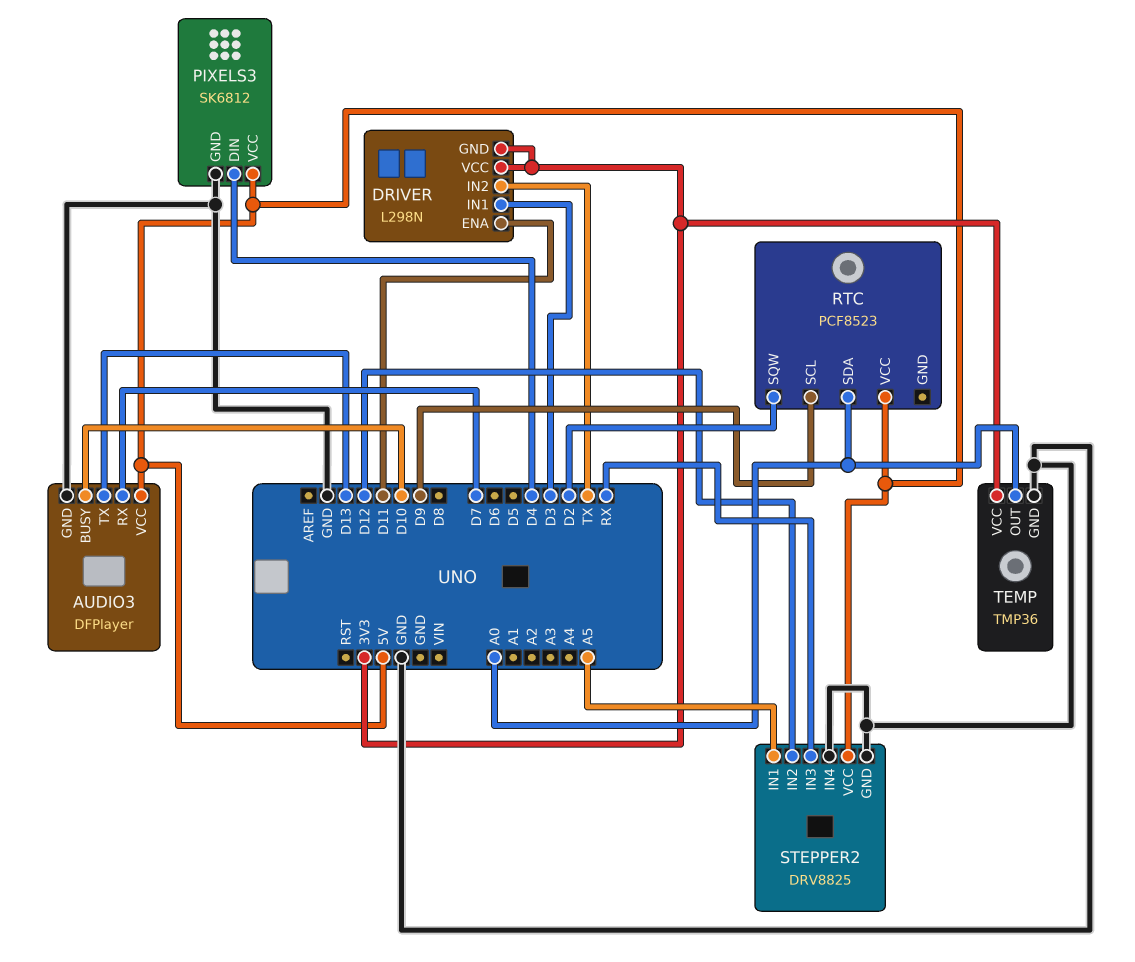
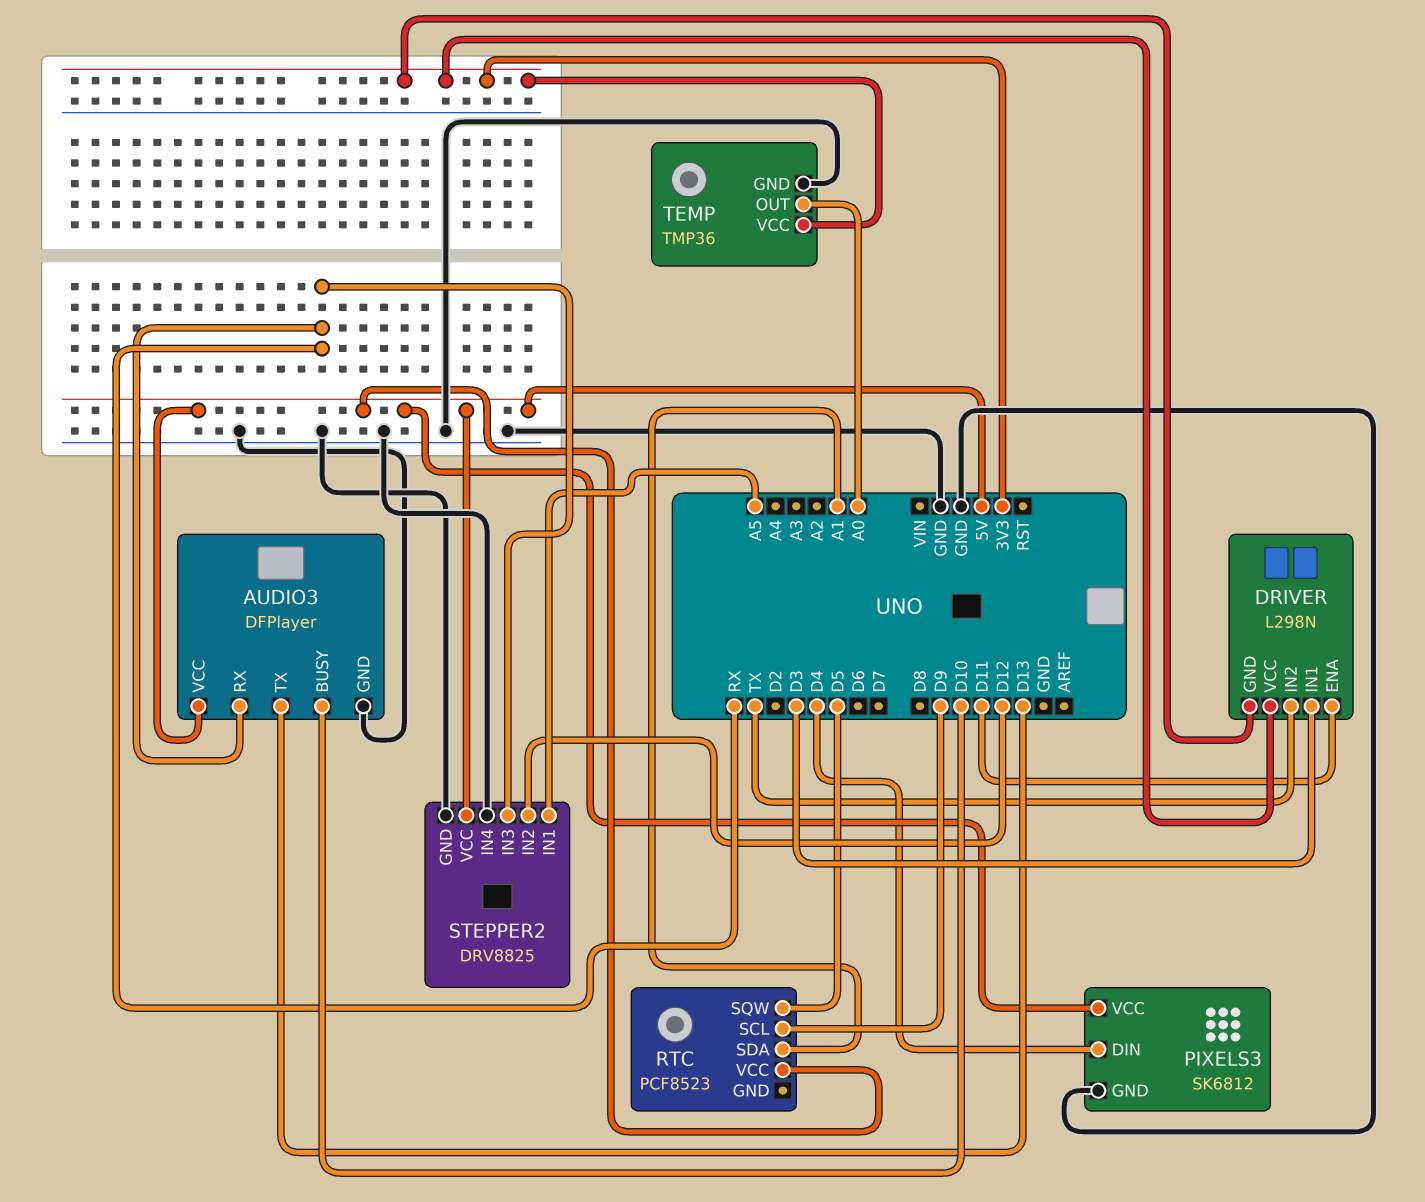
AUDIO3 pin RX: D7 -> RX
RTC pin SDA: A0 -> A1
RTC pin SQW: D2 -> D5

